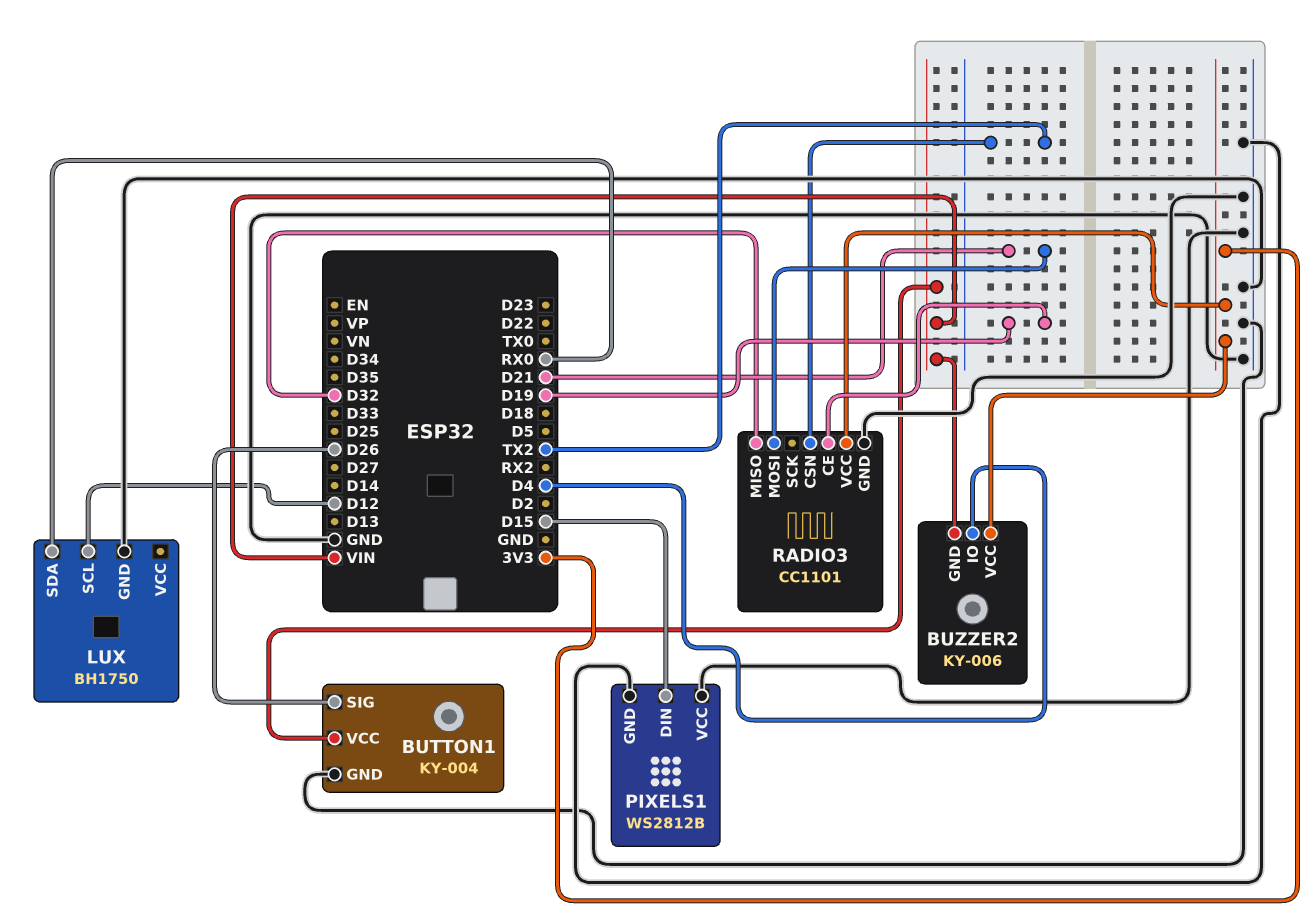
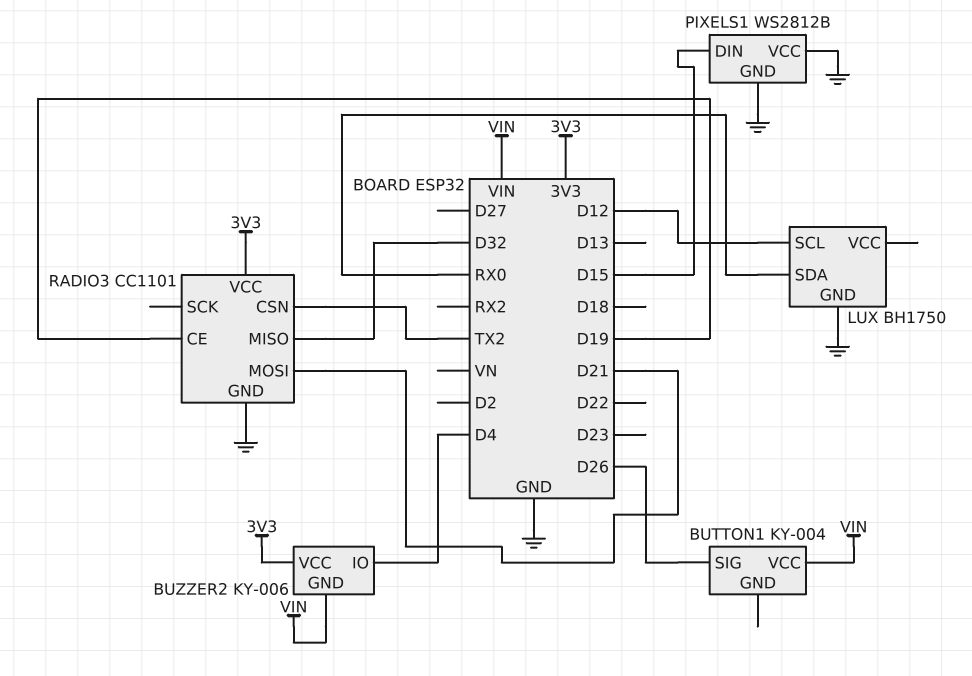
BUTTON1 pin GND: GND -> none

